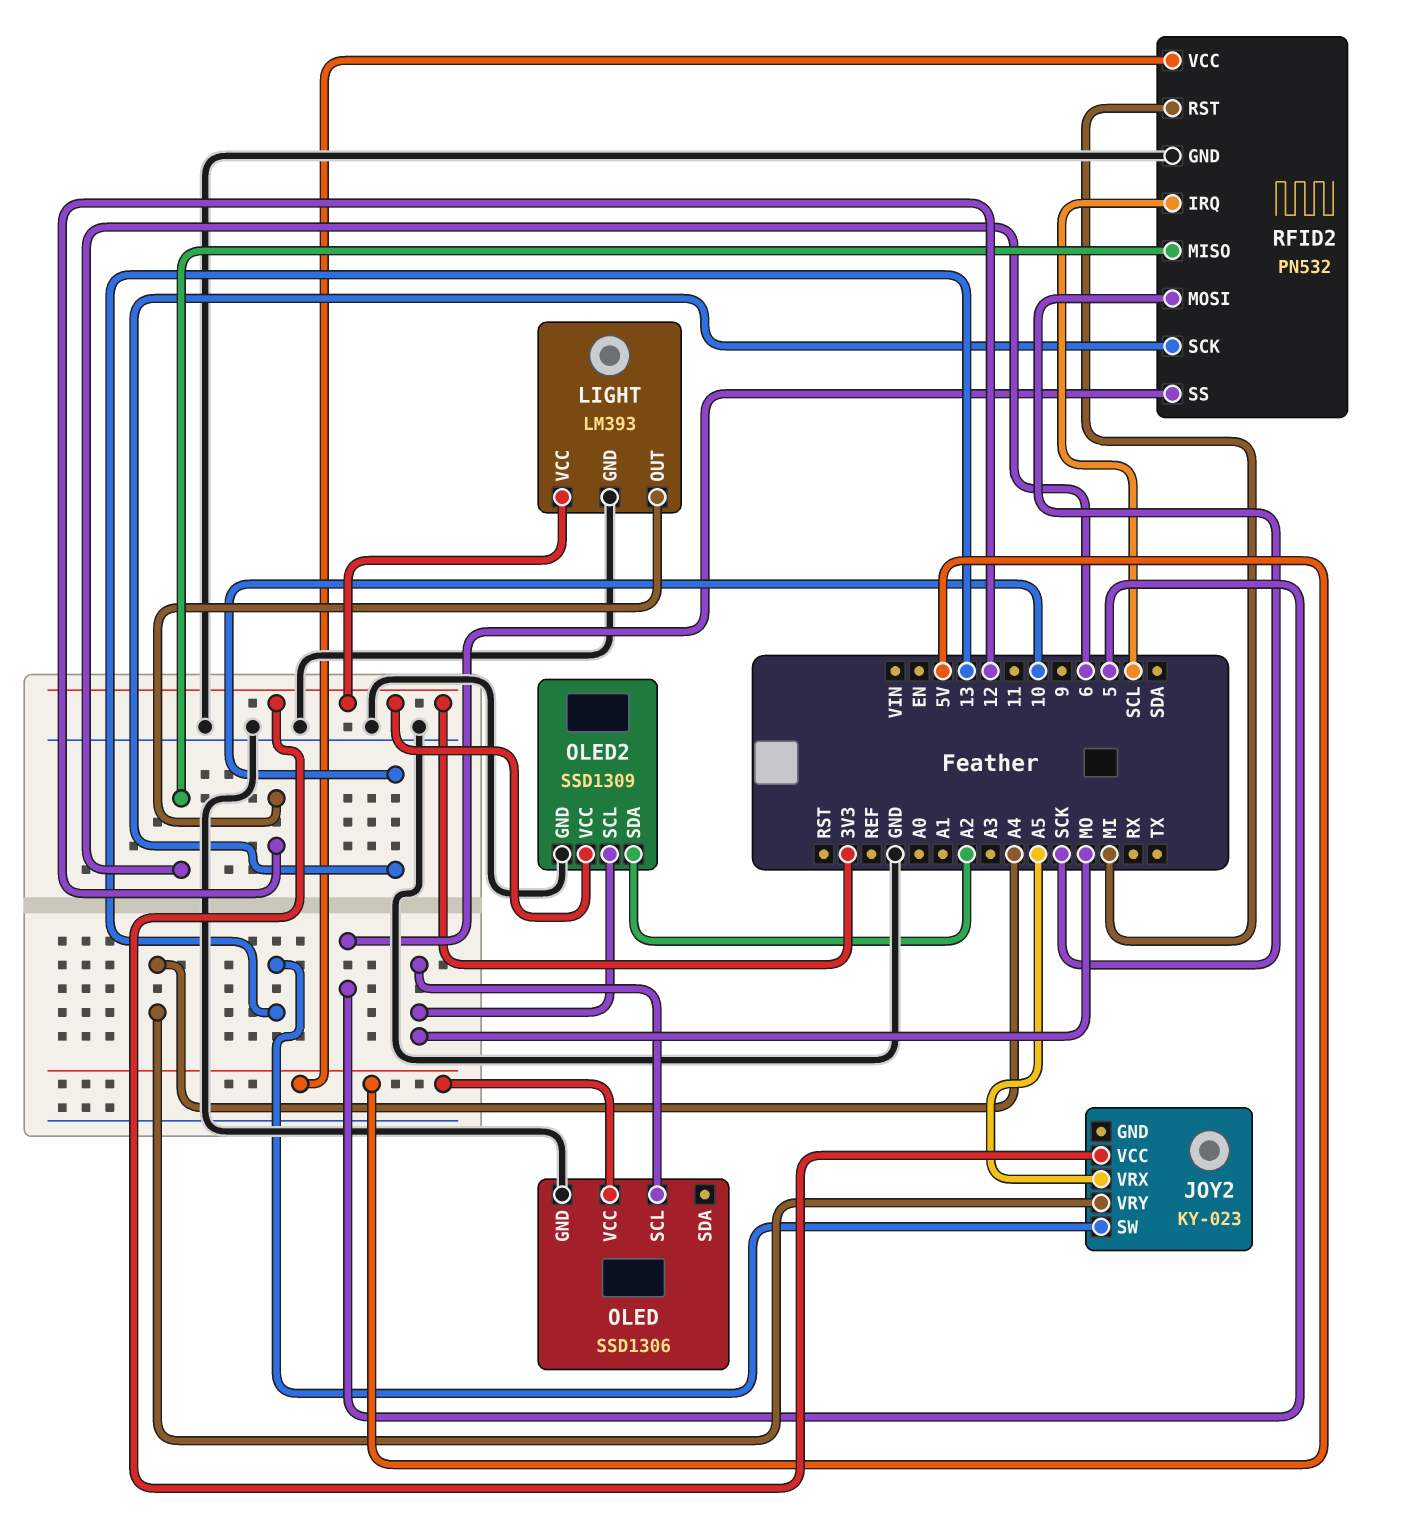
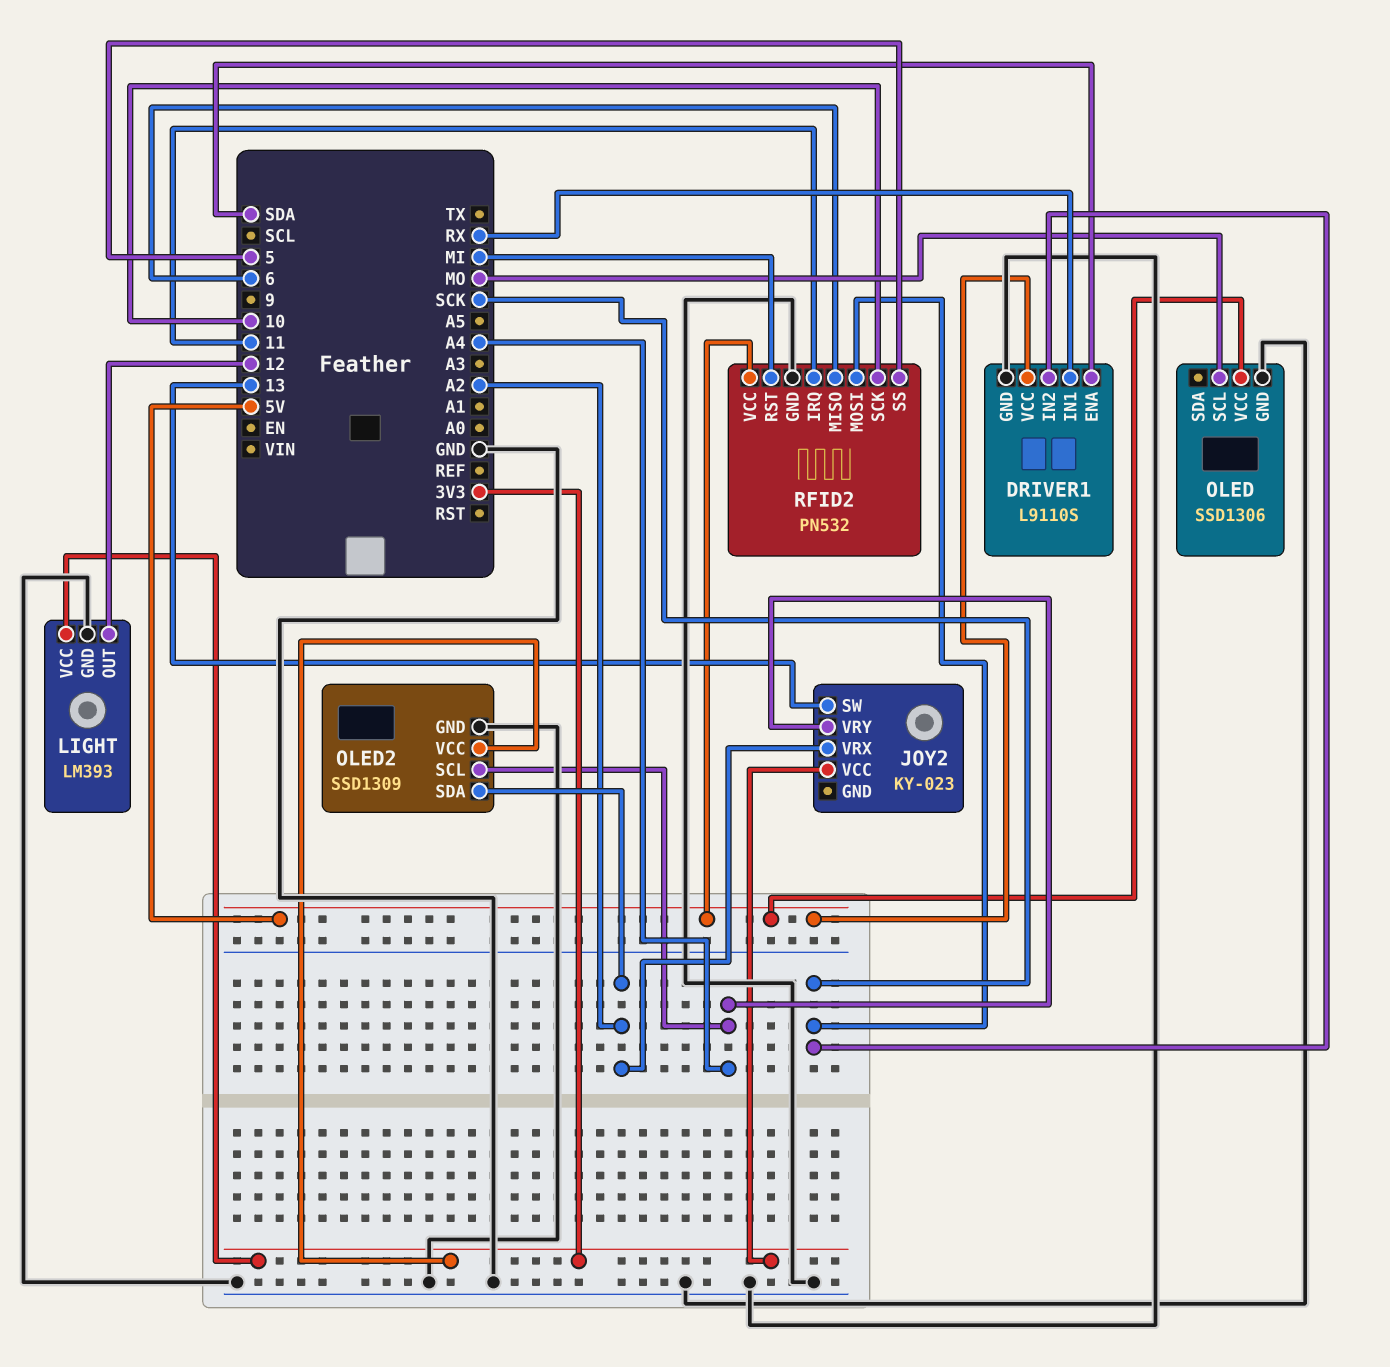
DRIVER1: none -> L9110S
DRIVER1 pin ENA: none -> SDA
DRIVER1 pin GND: none -> GND
DRIVER1 pin IN1: none -> RX
DRIVER1 pin IN2: none -> SCK
DRIVER1 pin VCC: none -> 5V
JOY2 pin VRX: A5 -> A2
OLED2 pin SCL: MO -> A4
RFID2 pin IRQ: SCL -> 11

